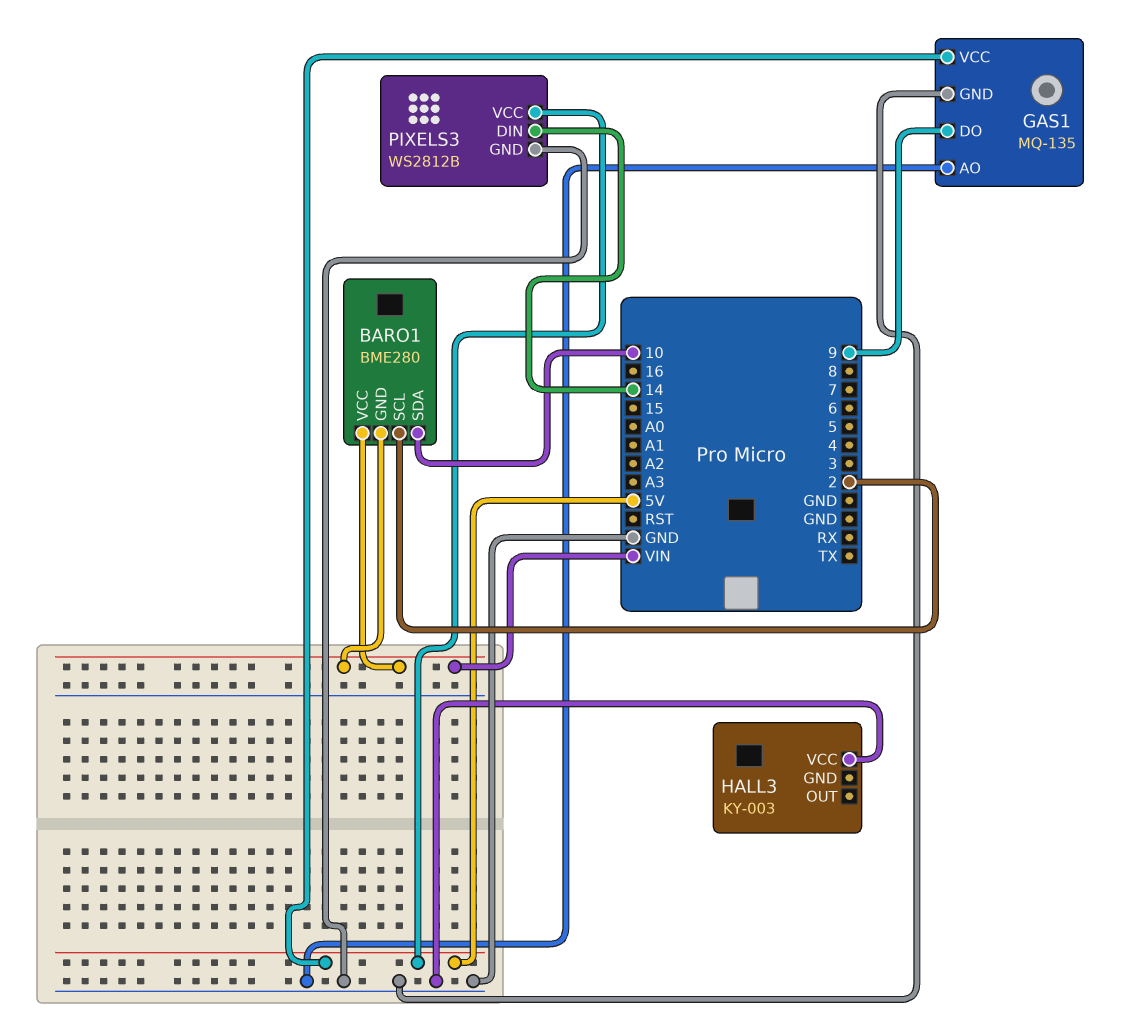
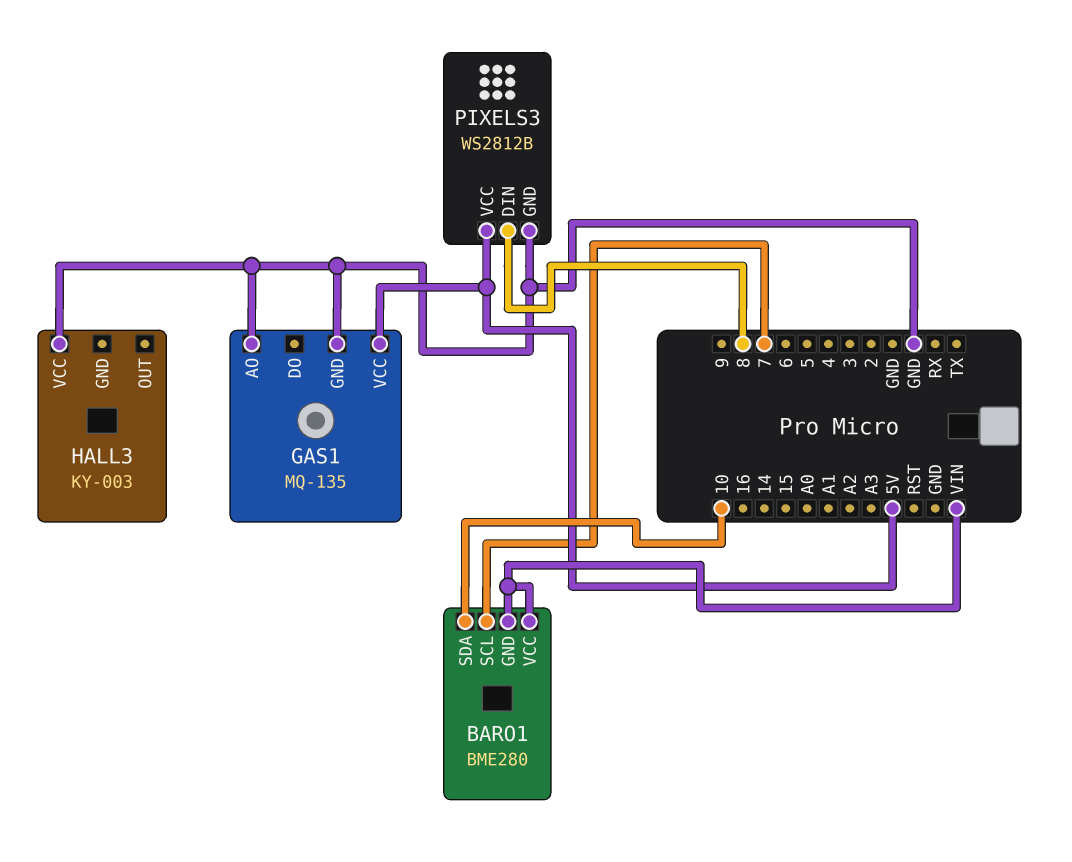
BARO1 pin SCL: 2 -> 7
GAS1 pin DO: 9 -> none
PIXELS3 pin DIN: 14 -> 8

